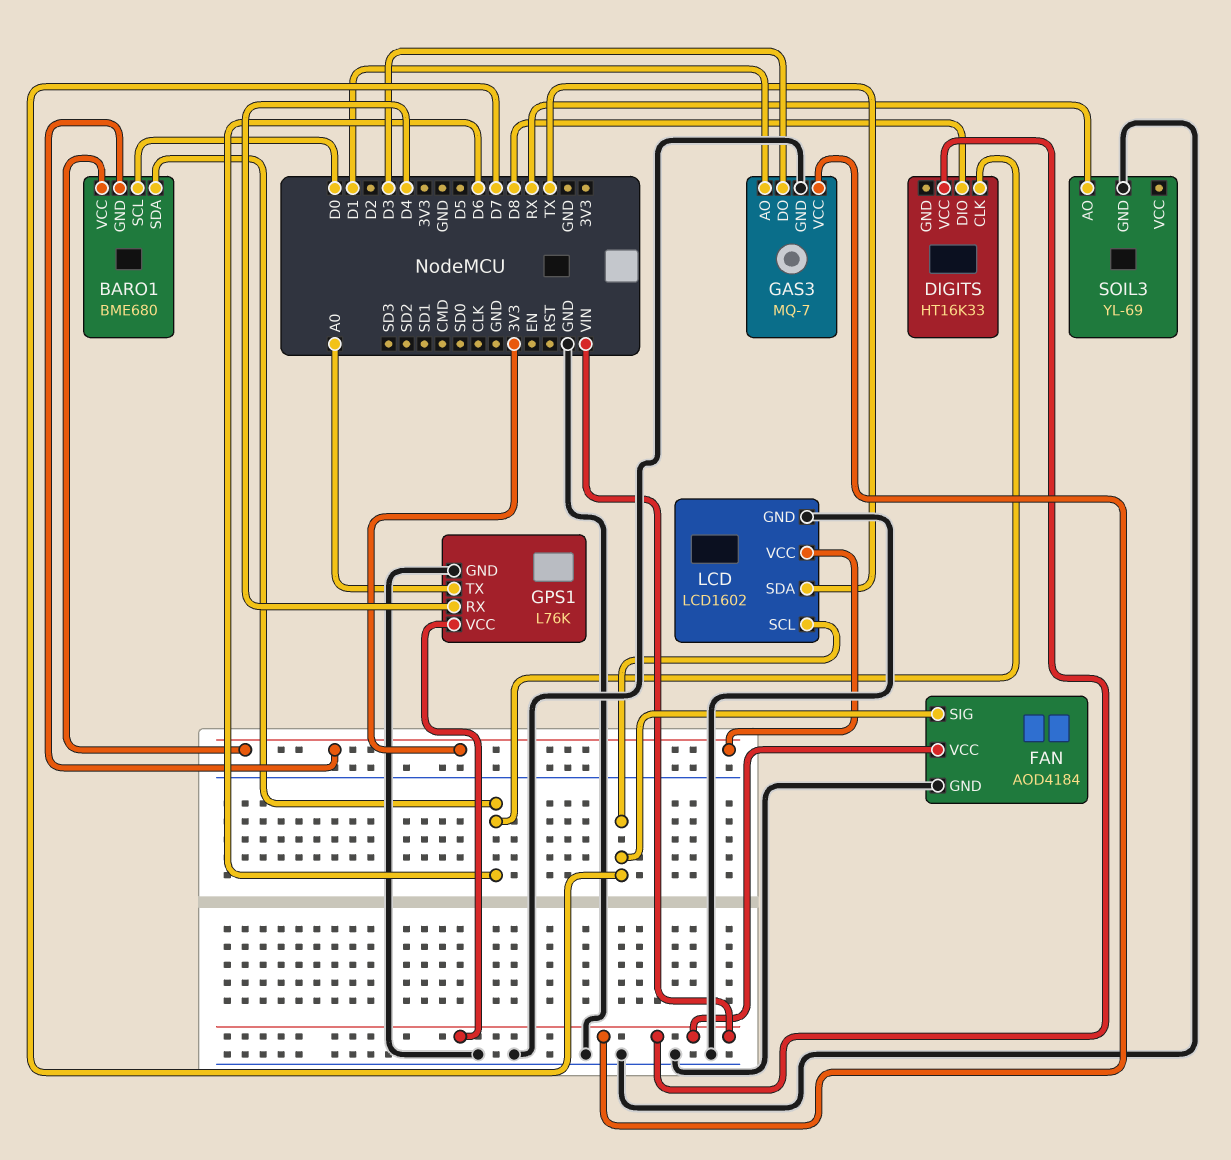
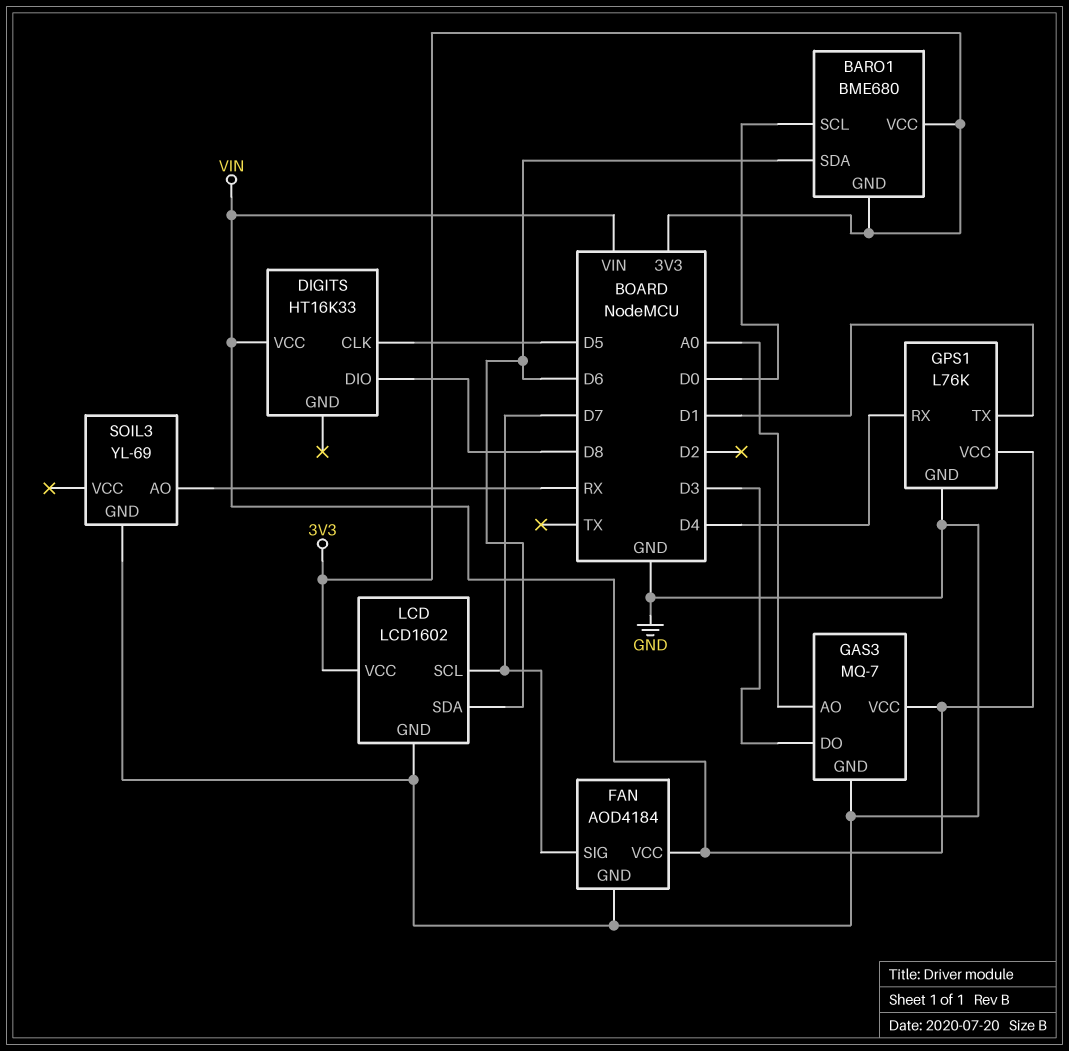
DIGITS pin CLK: D6 -> D5
GAS3 pin AO: D1 -> A0
GPS1 pin TX: A0 -> D1
LCD pin SDA: TX -> D6

